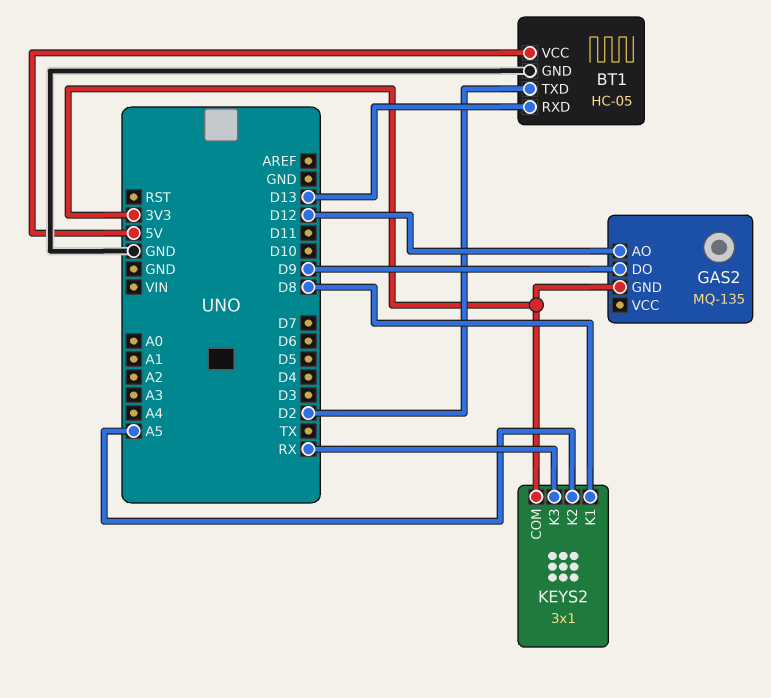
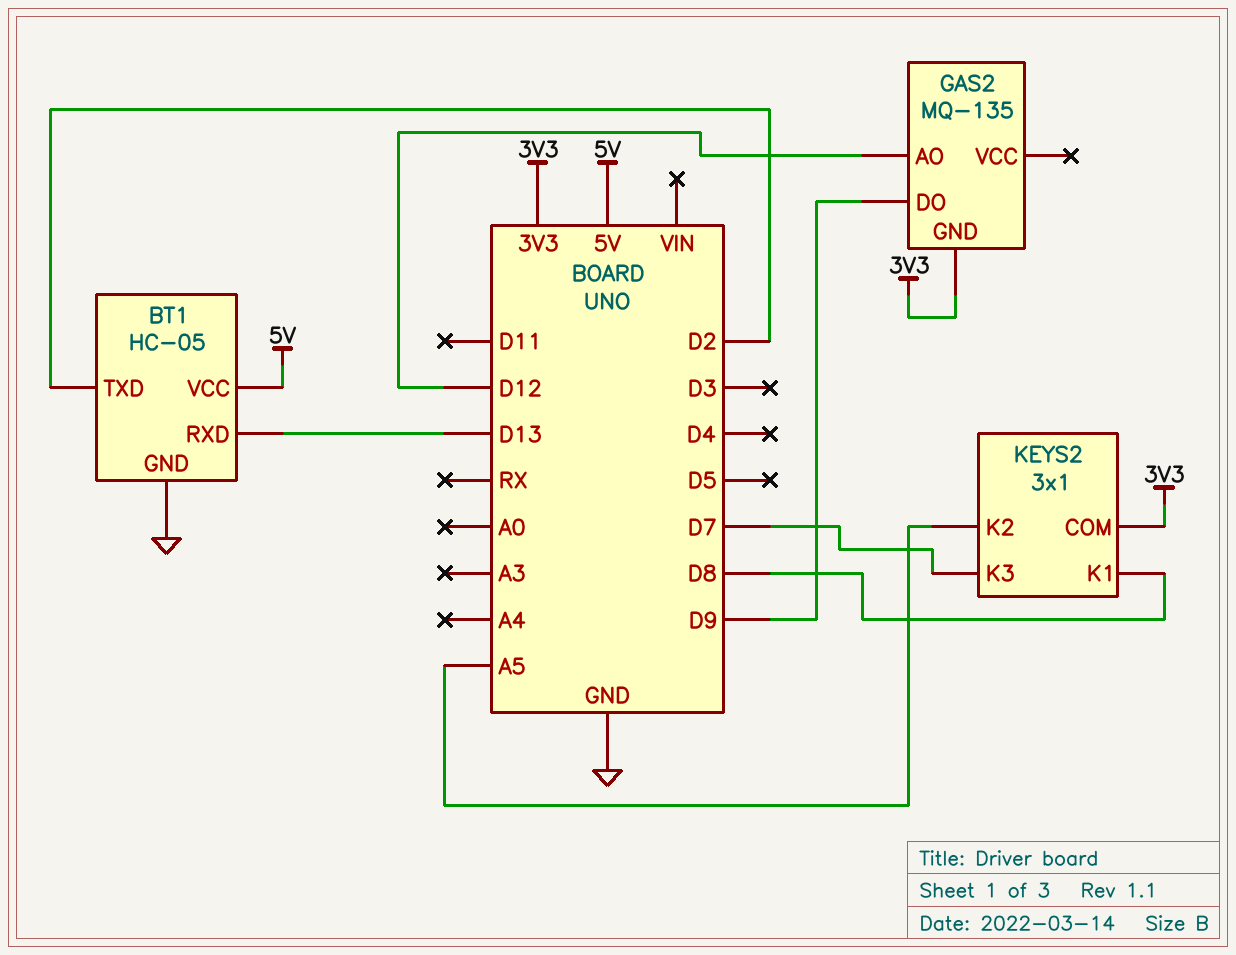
KEYS2 pin K3: RX -> D7

